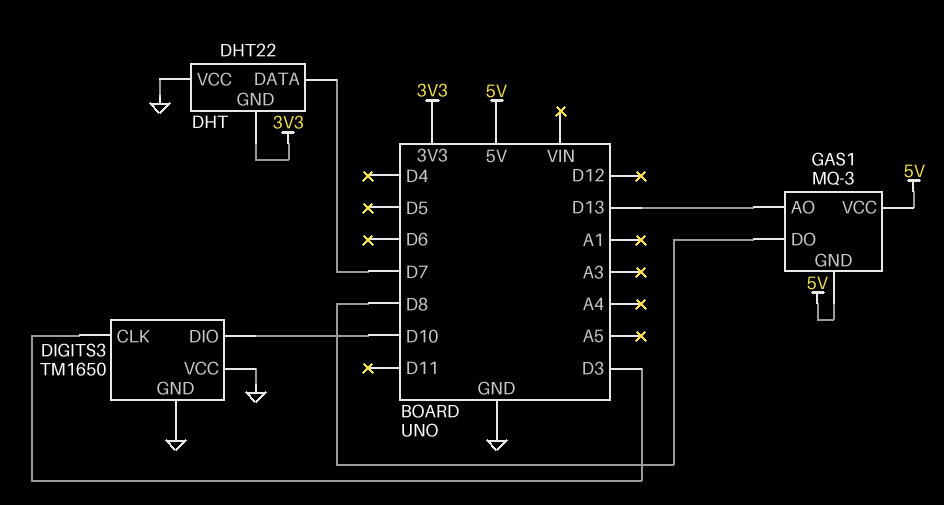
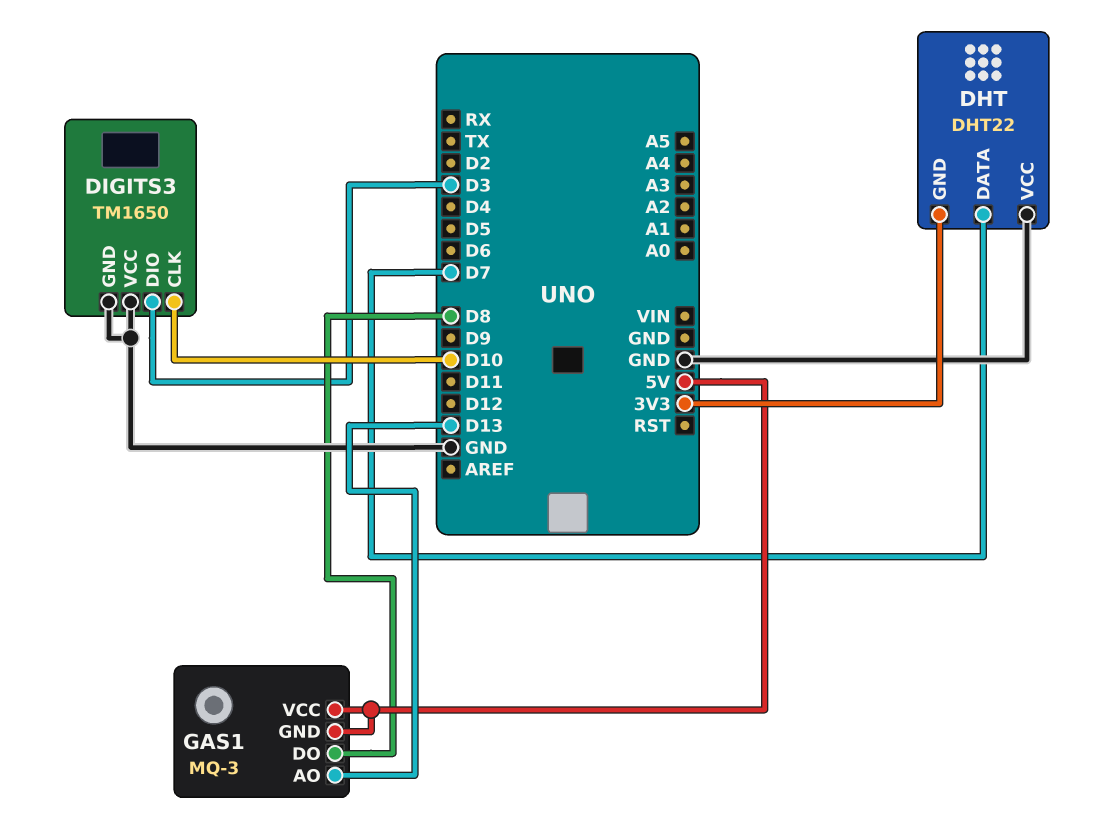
DIGITS3 pin CLK: D3 -> D10
DIGITS3 pin DIO: D10 -> D3

